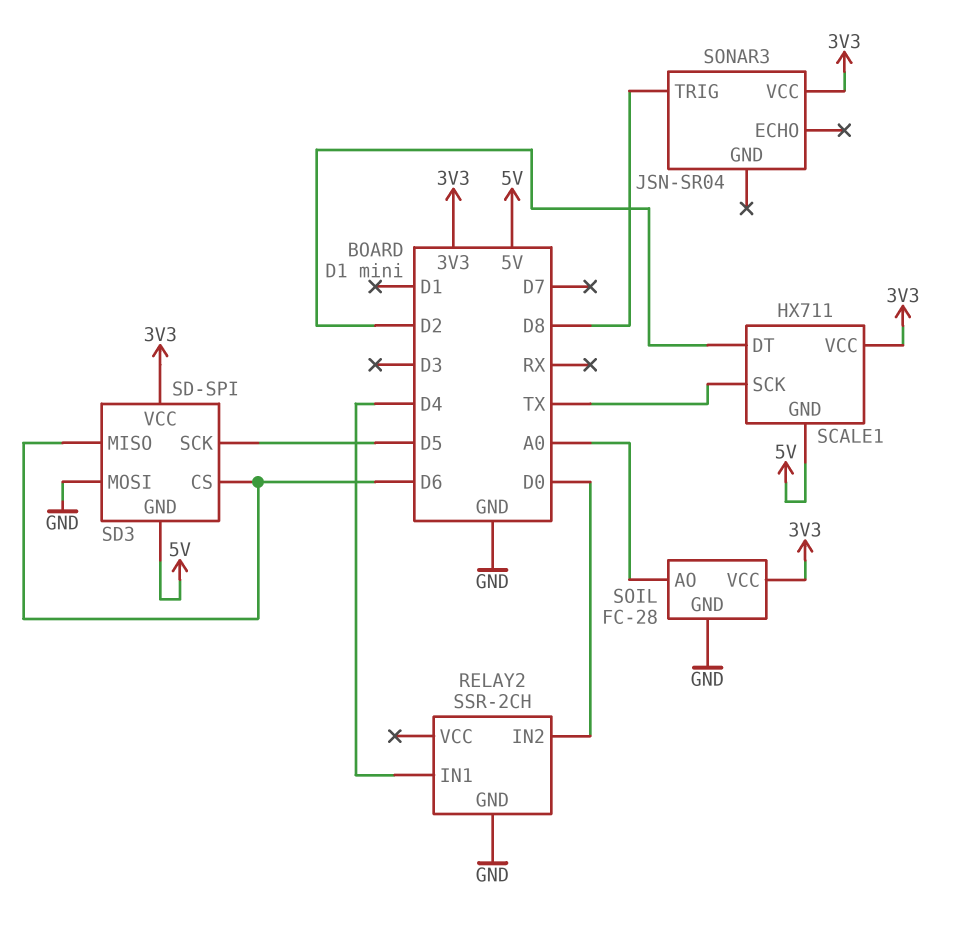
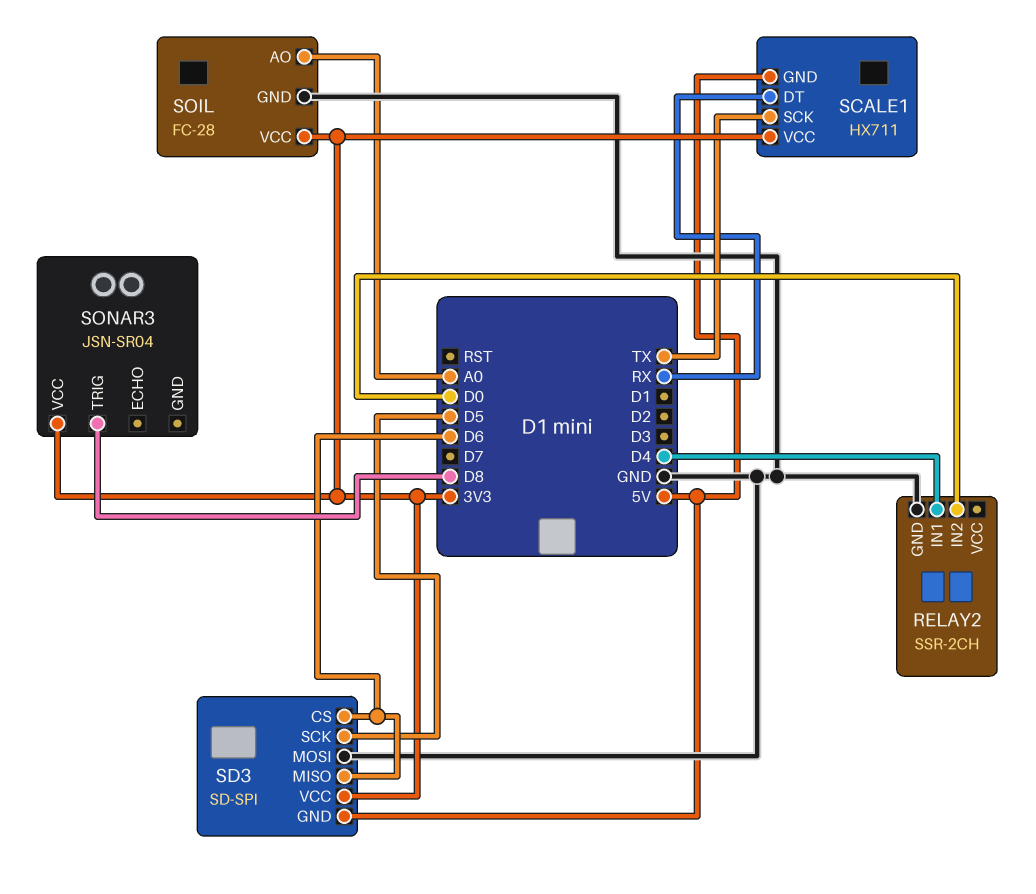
SCALE1 pin DT: D2 -> RX

